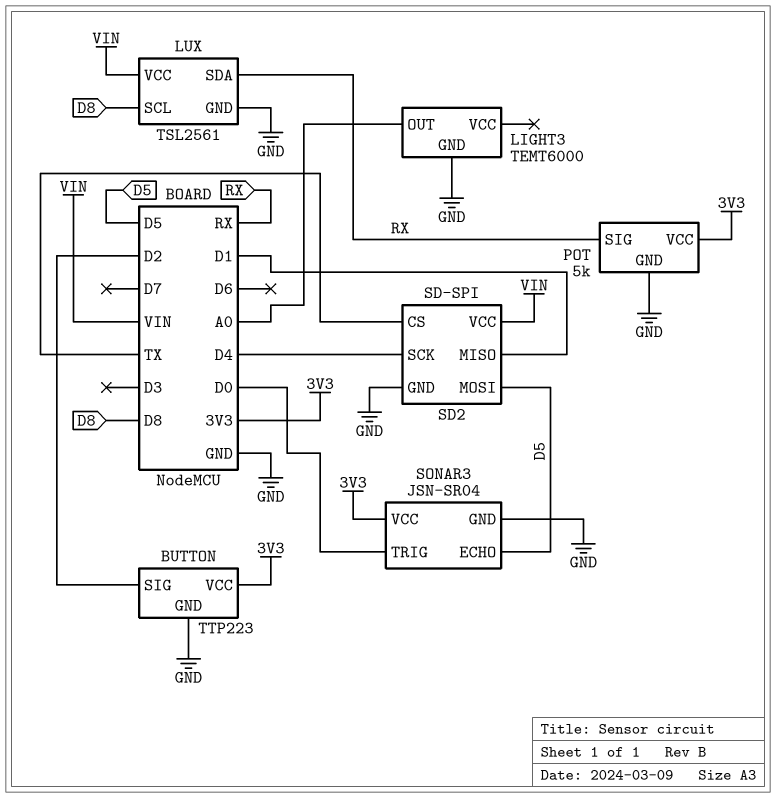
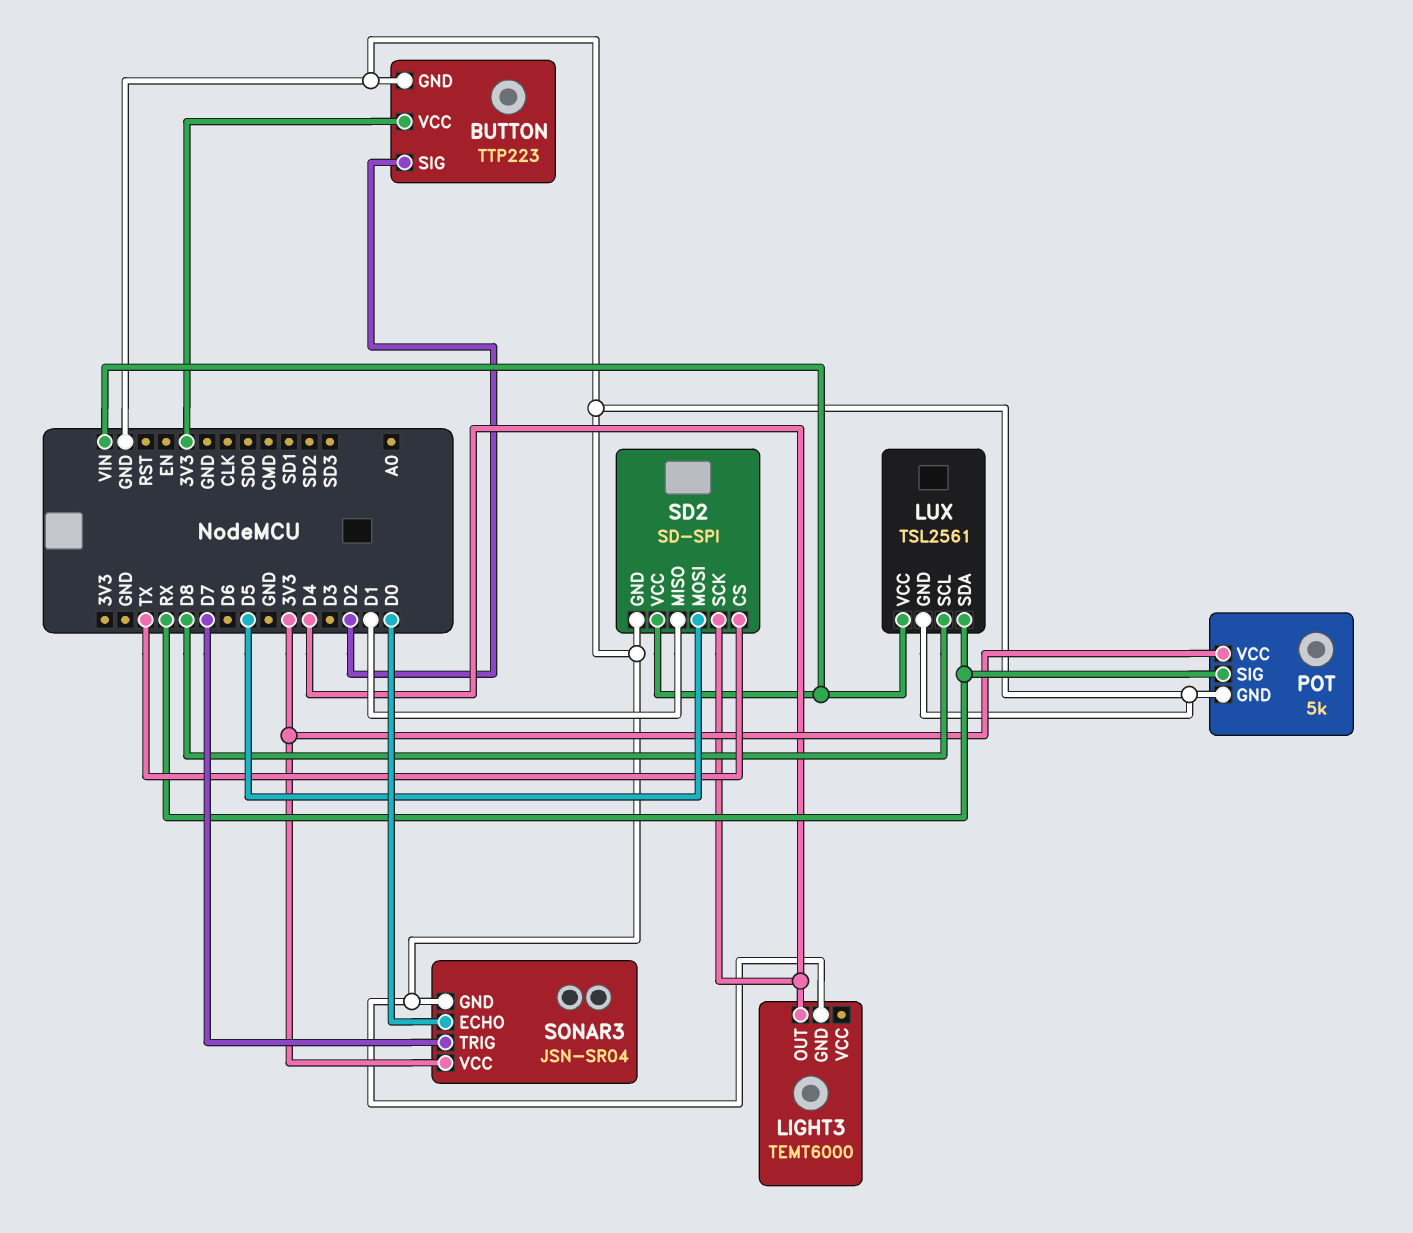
LIGHT3 pin OUT: A0 -> D4
SONAR3 pin ECHO: D5 -> D0
SONAR3 pin TRIG: D0 -> D7

